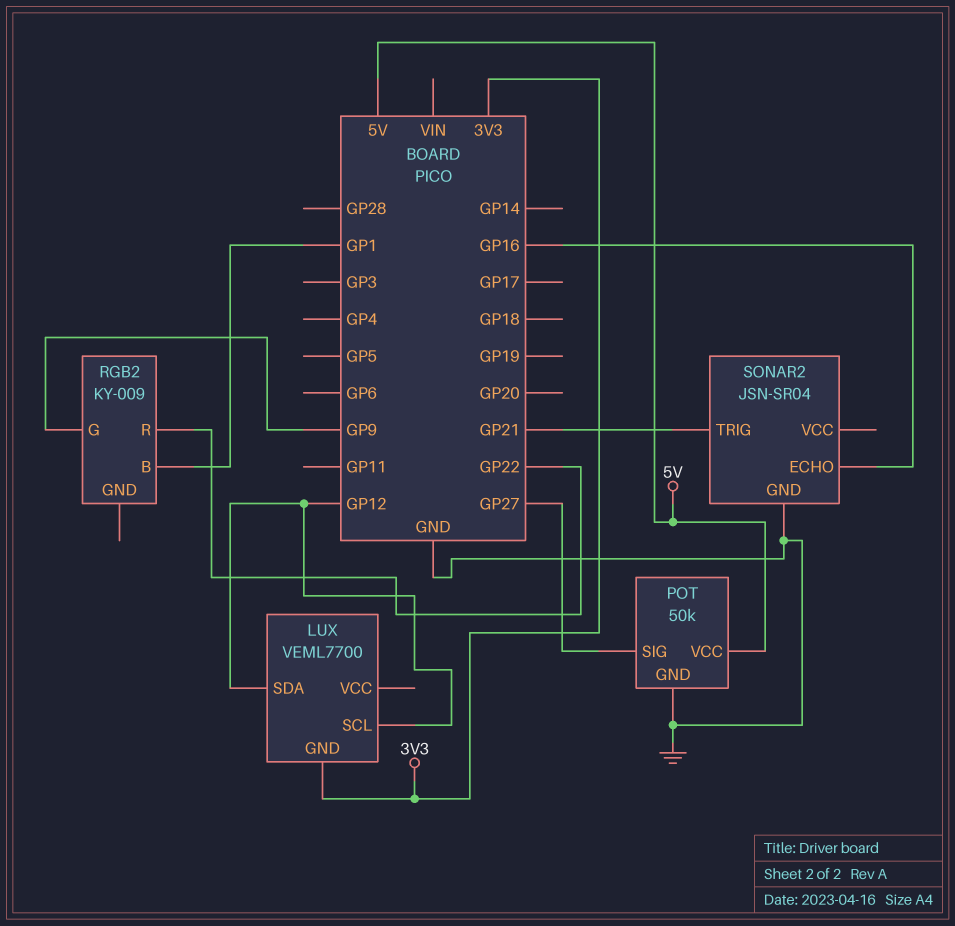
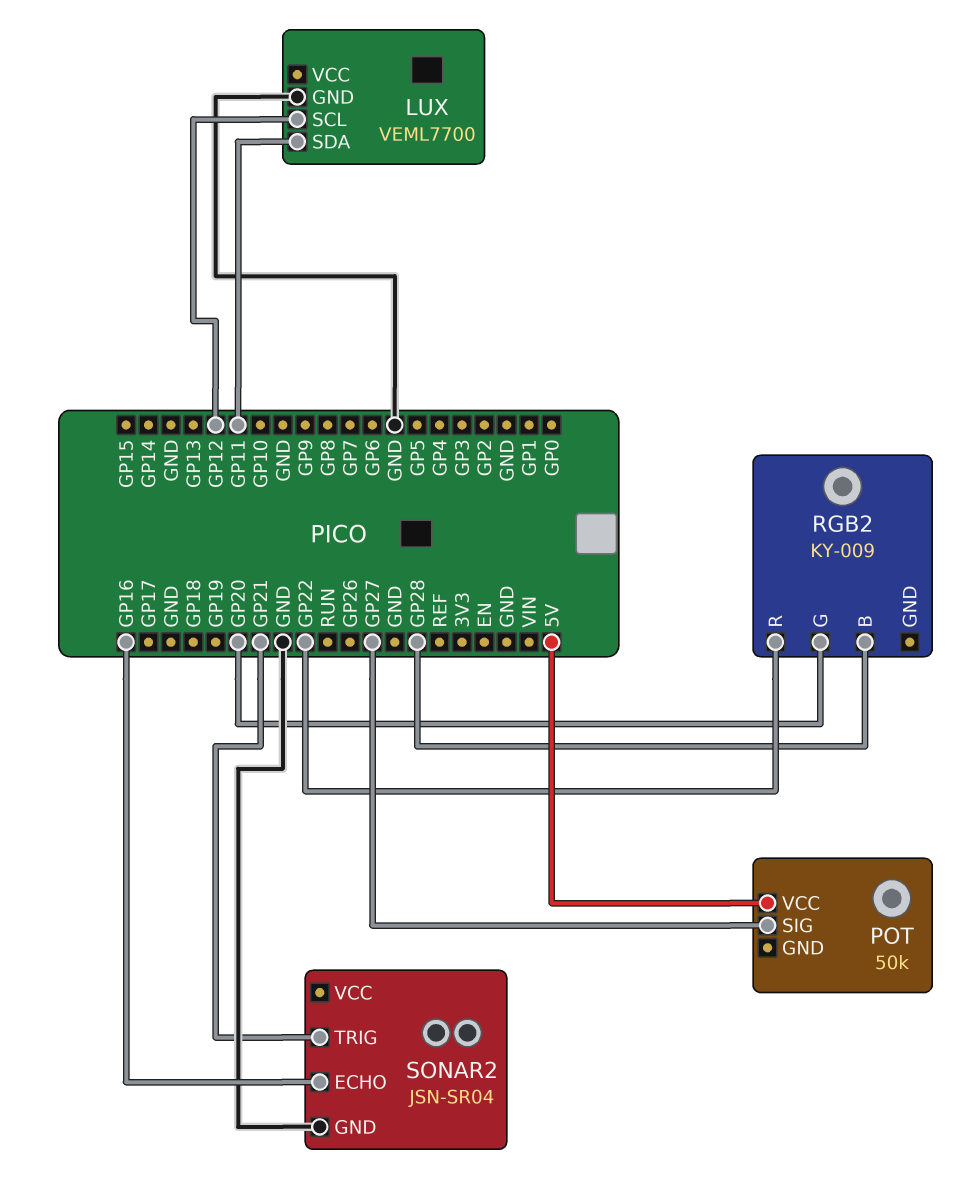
LUX pin GND: 3V3 -> GND
LUX pin SDA: GP12 -> GP11
POT pin GND: GND -> none
RGB2 pin B: GP1 -> GP28
RGB2 pin G: GP9 -> GP20

